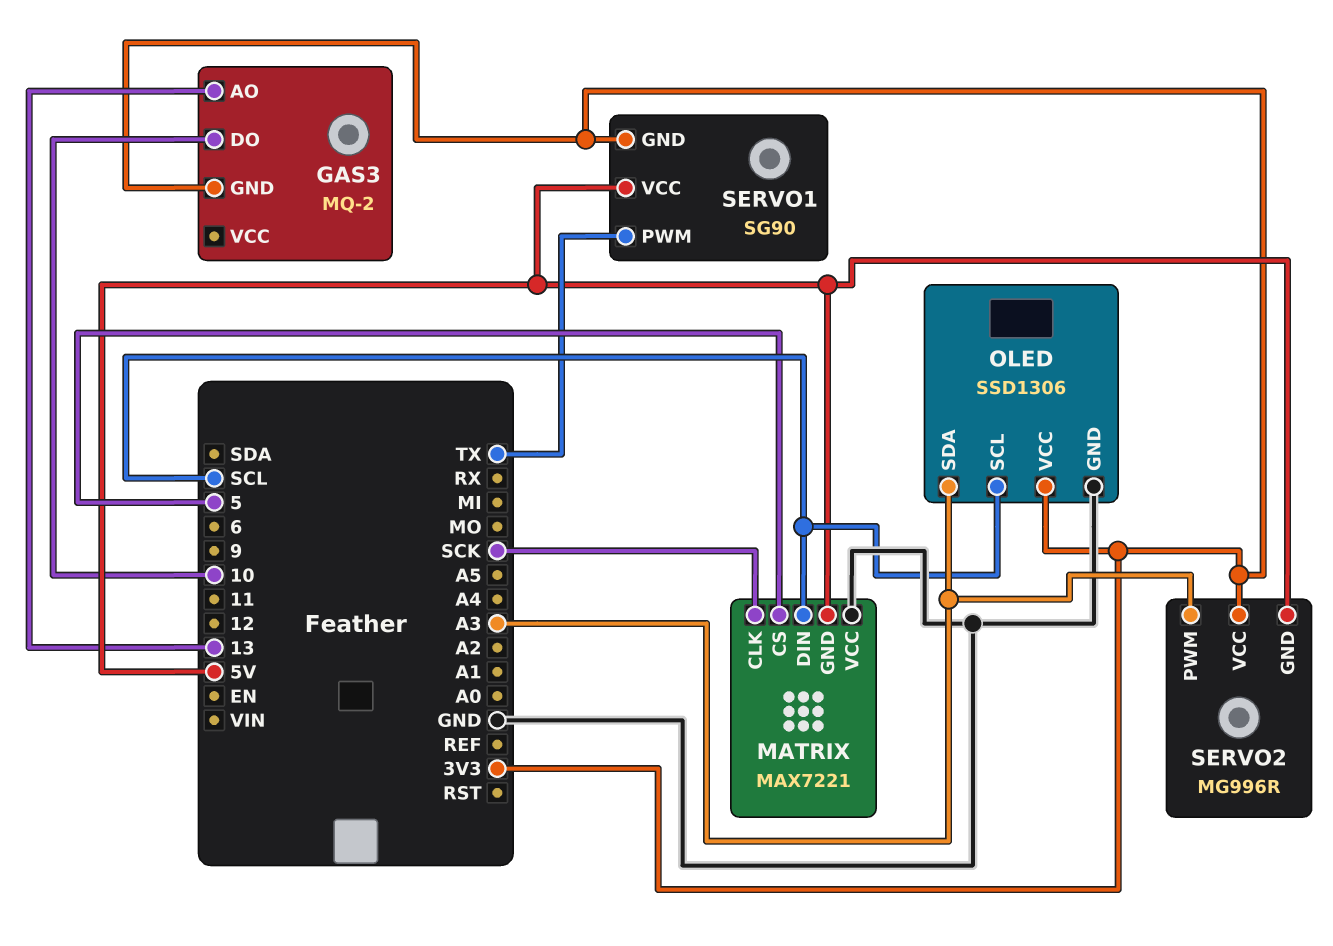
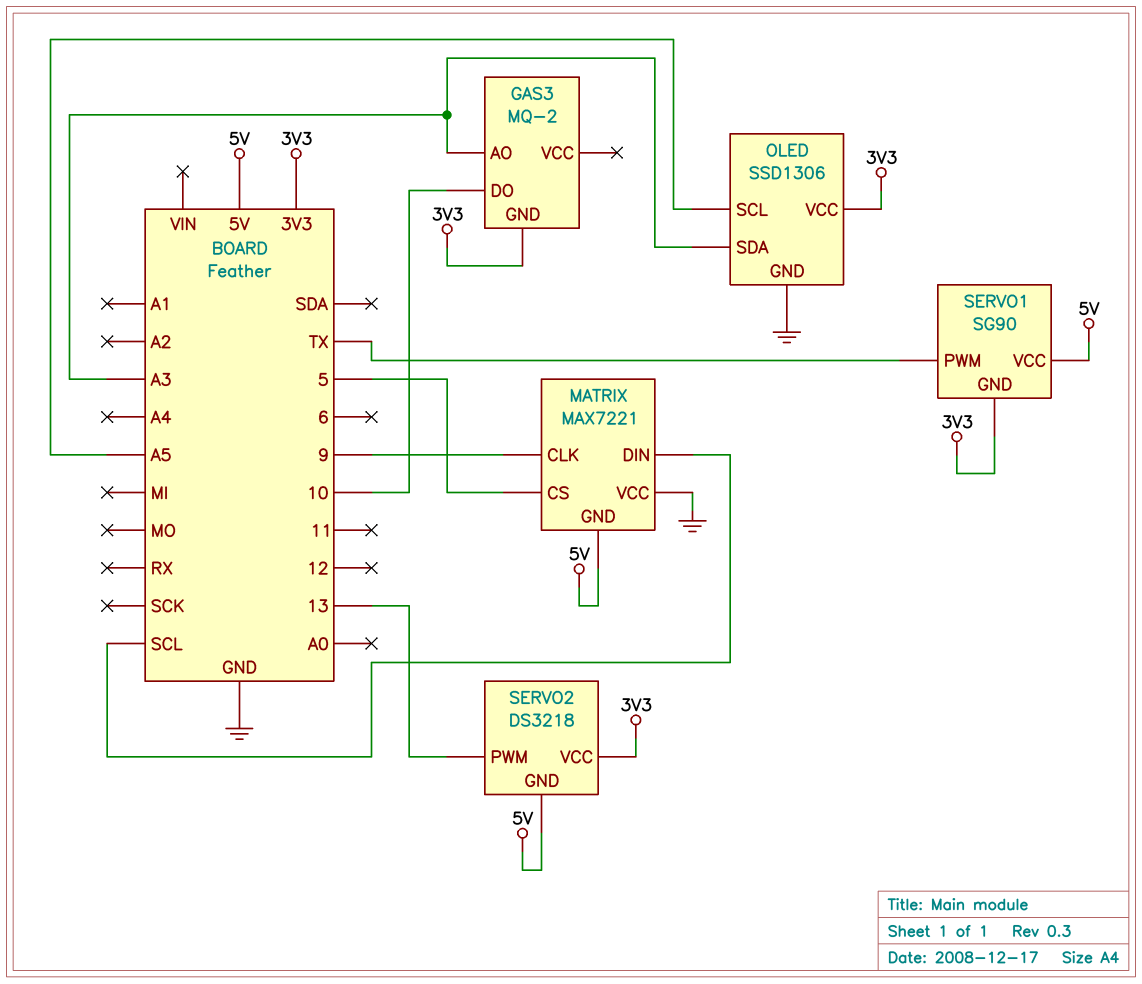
GAS3 pin AO: 13 -> A3
MATRIX pin CLK: SCK -> 9
OLED pin SCL: SCL -> A5
SERVO2: MG996R -> DS3218
SERVO2 pin PWM: A3 -> 13

